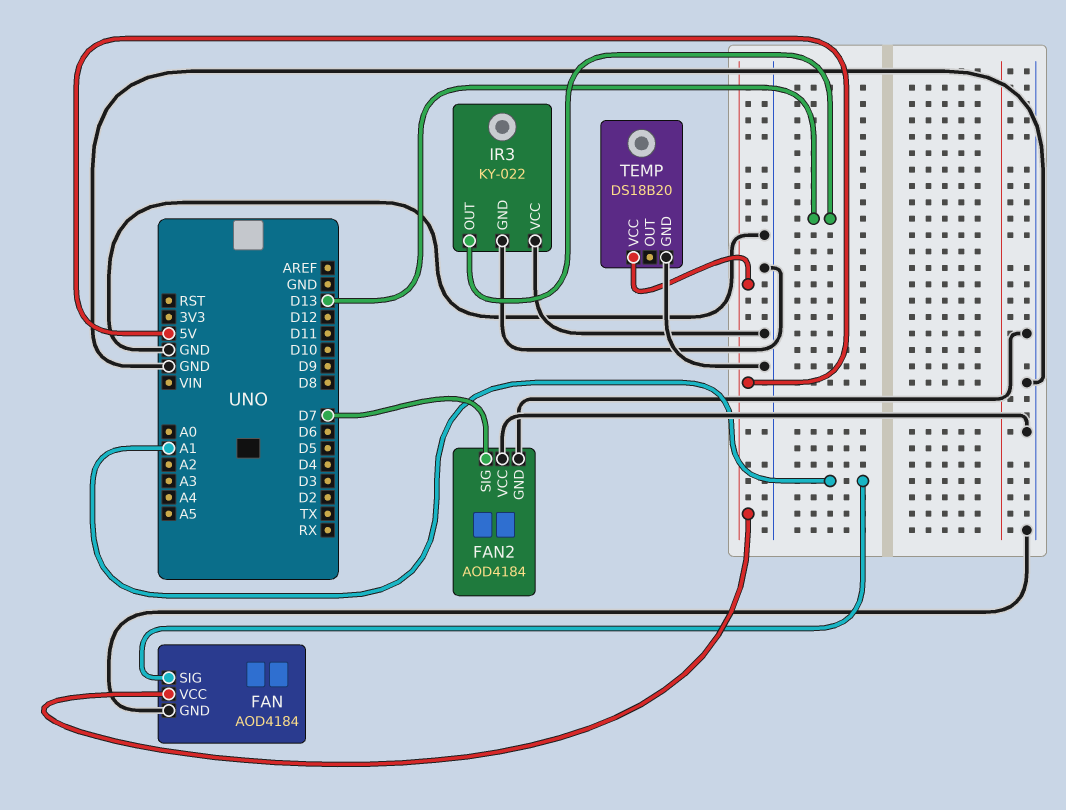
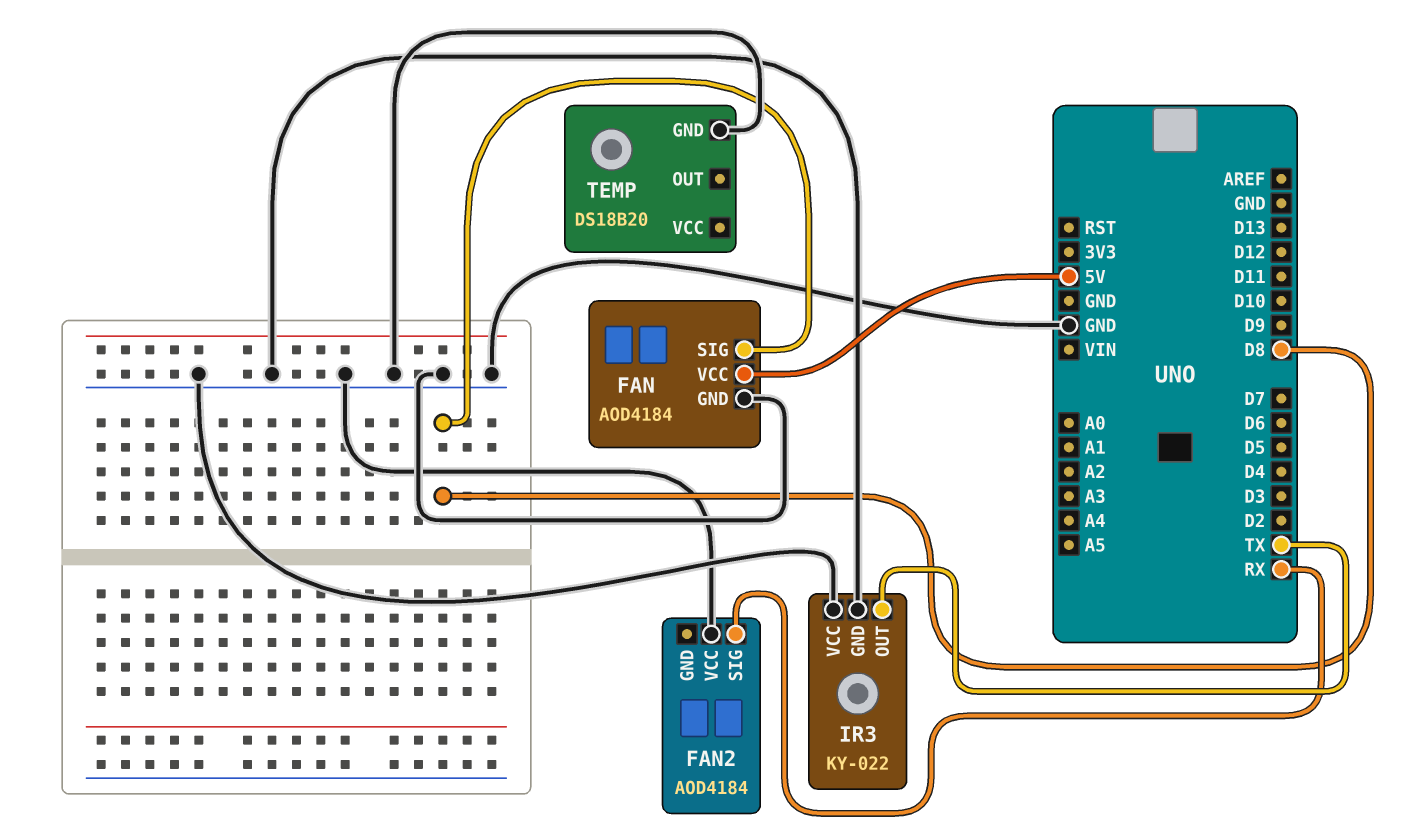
FAN pin SIG: A1 -> D8
FAN2 pin GND: GND -> none
FAN2 pin SIG: D7 -> RX
IR3 pin OUT: D13 -> TX
TEMP pin VCC: 5V -> none

